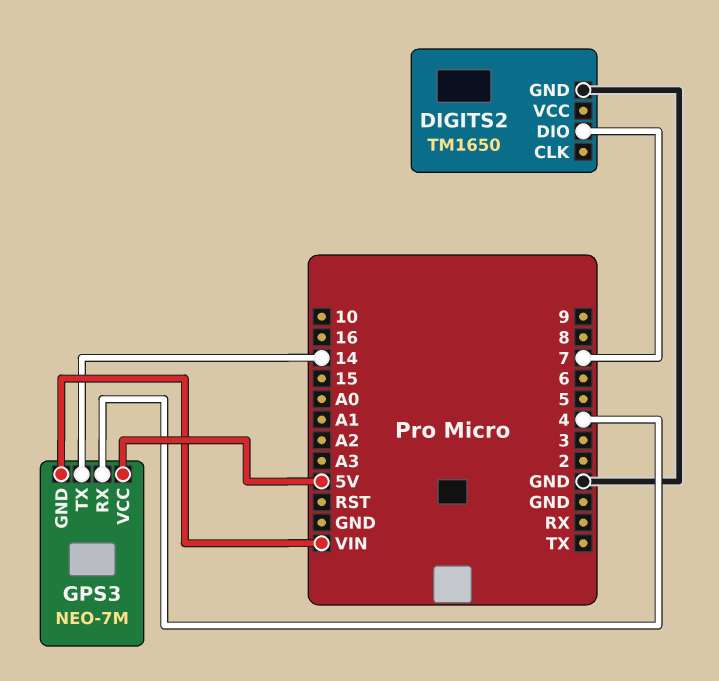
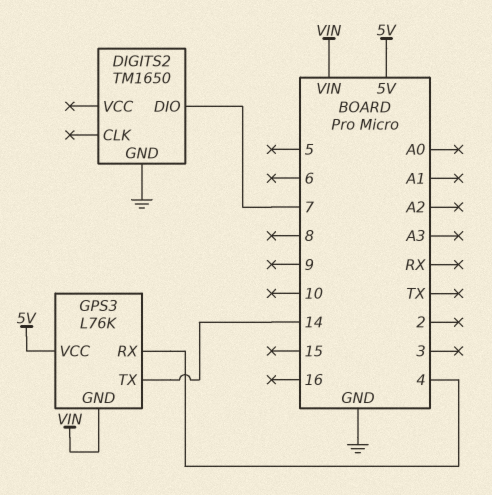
GPS3: NEO-7M -> L76K

